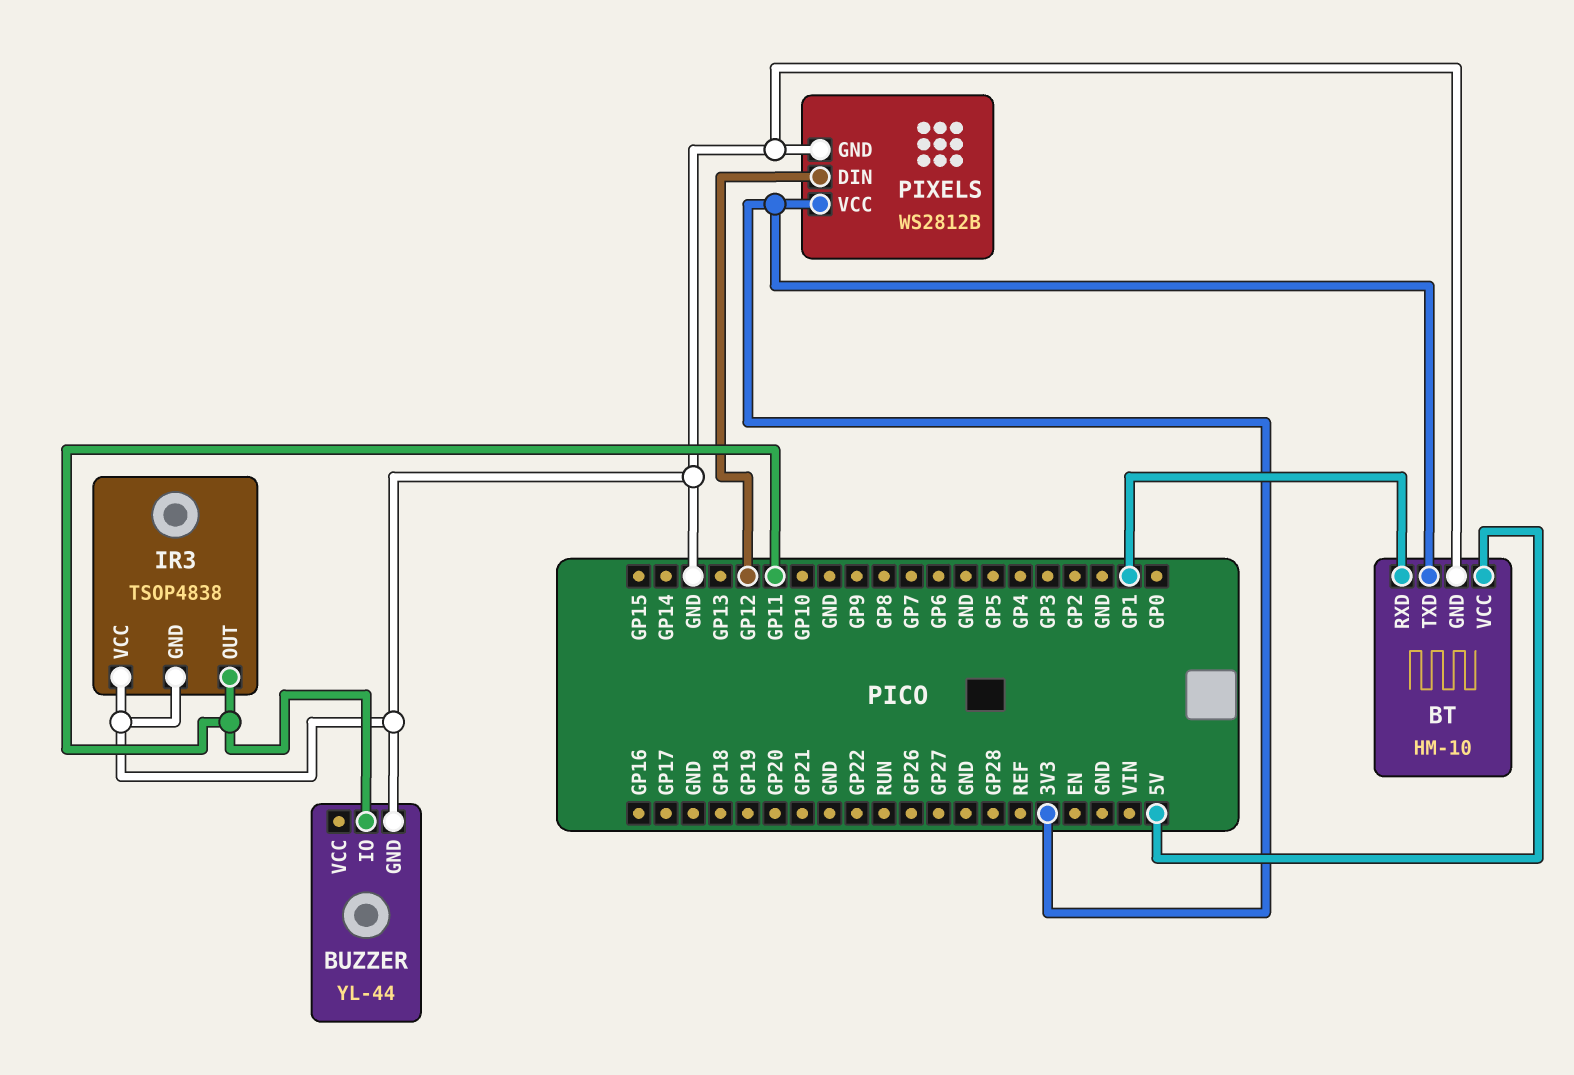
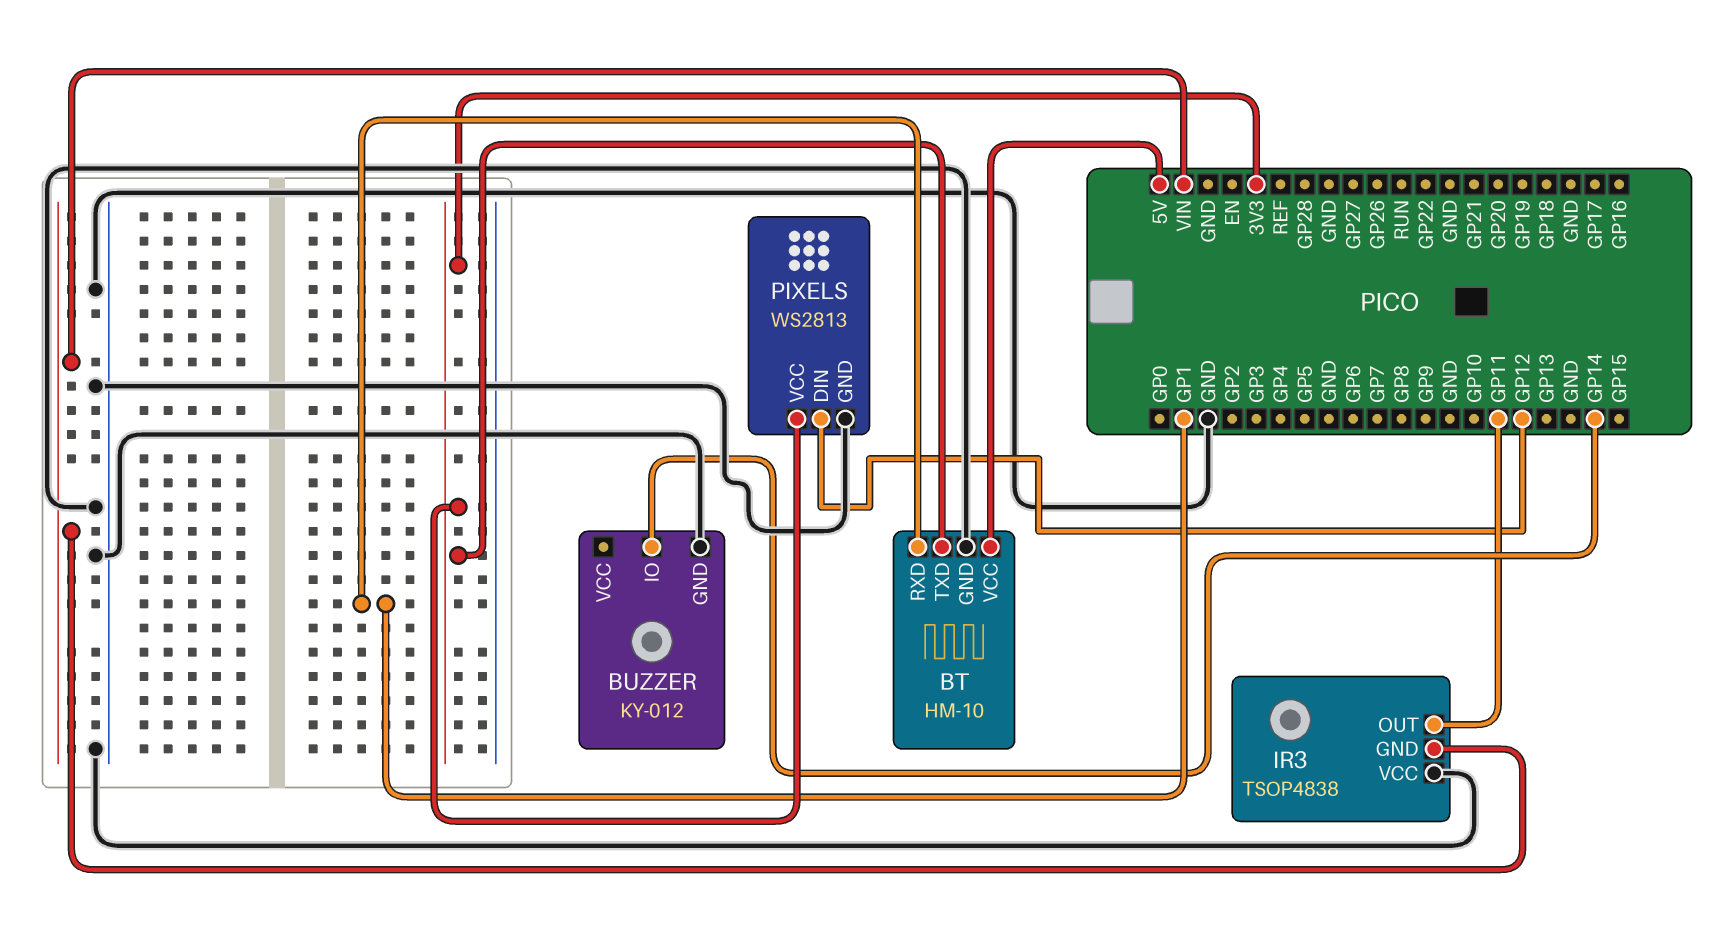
BUZZER: YL-44 -> KY-012
BUZZER pin IO: GP11 -> GP14
IR3 pin GND: GND -> VIN
PIXELS: WS2812B -> WS2813

